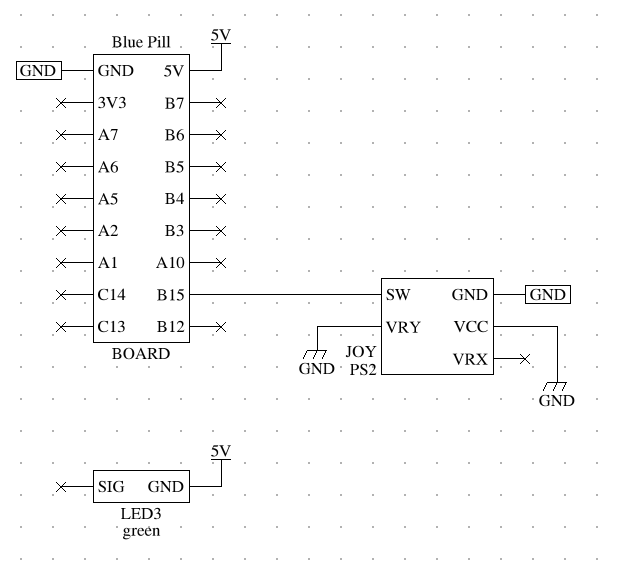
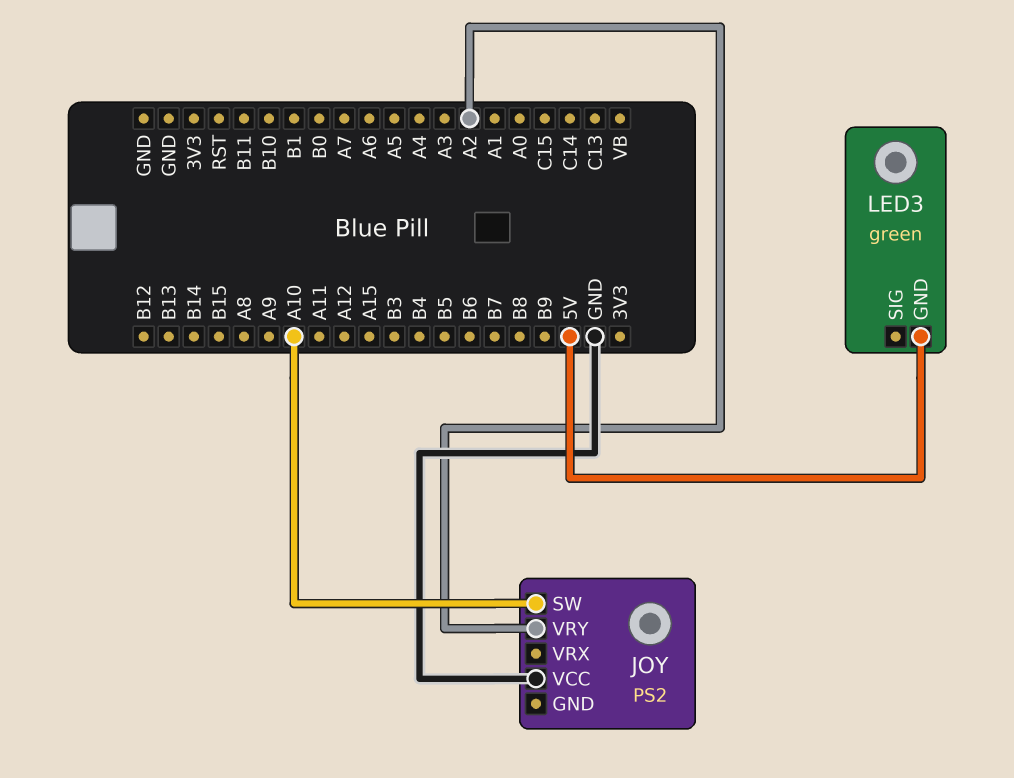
JOY pin GND: GND -> none
JOY pin SW: B15 -> A10
JOY pin VRY: GND -> A2

